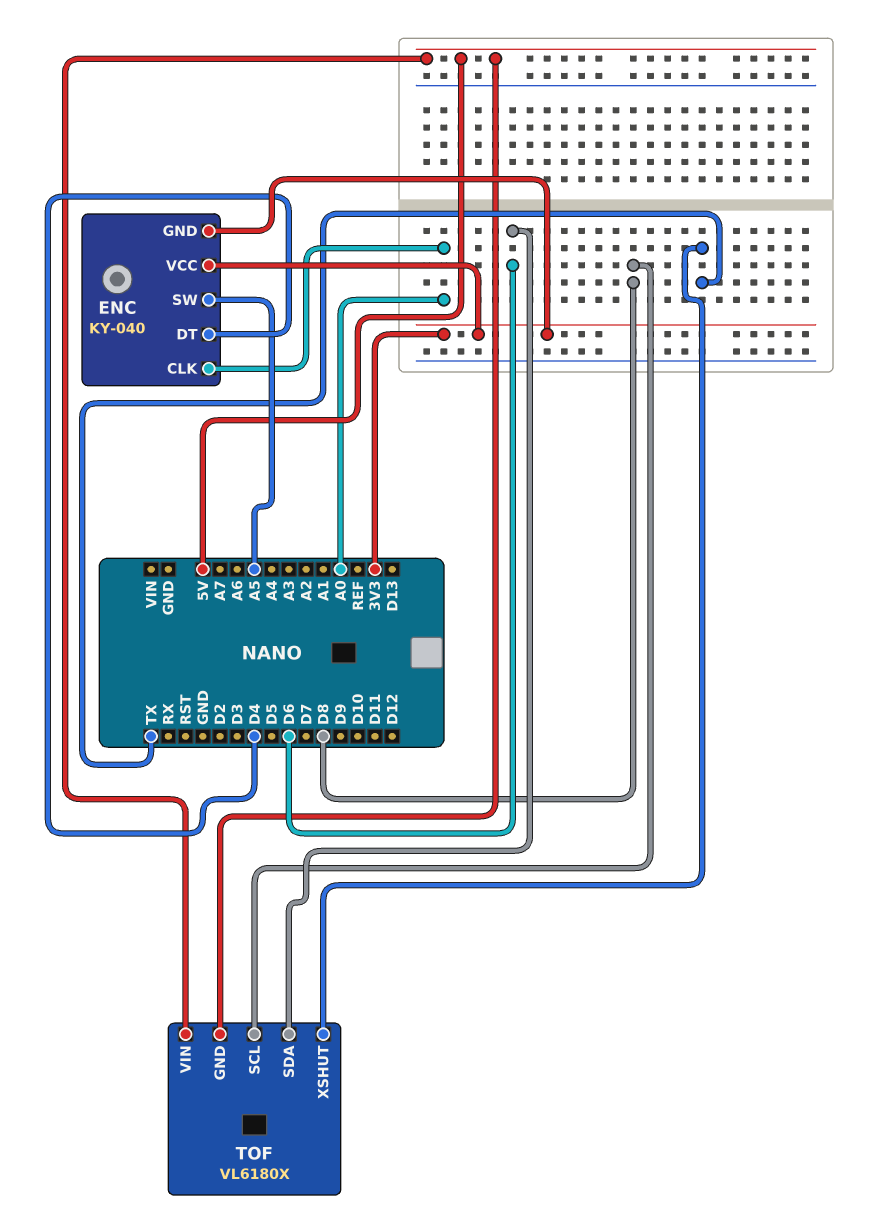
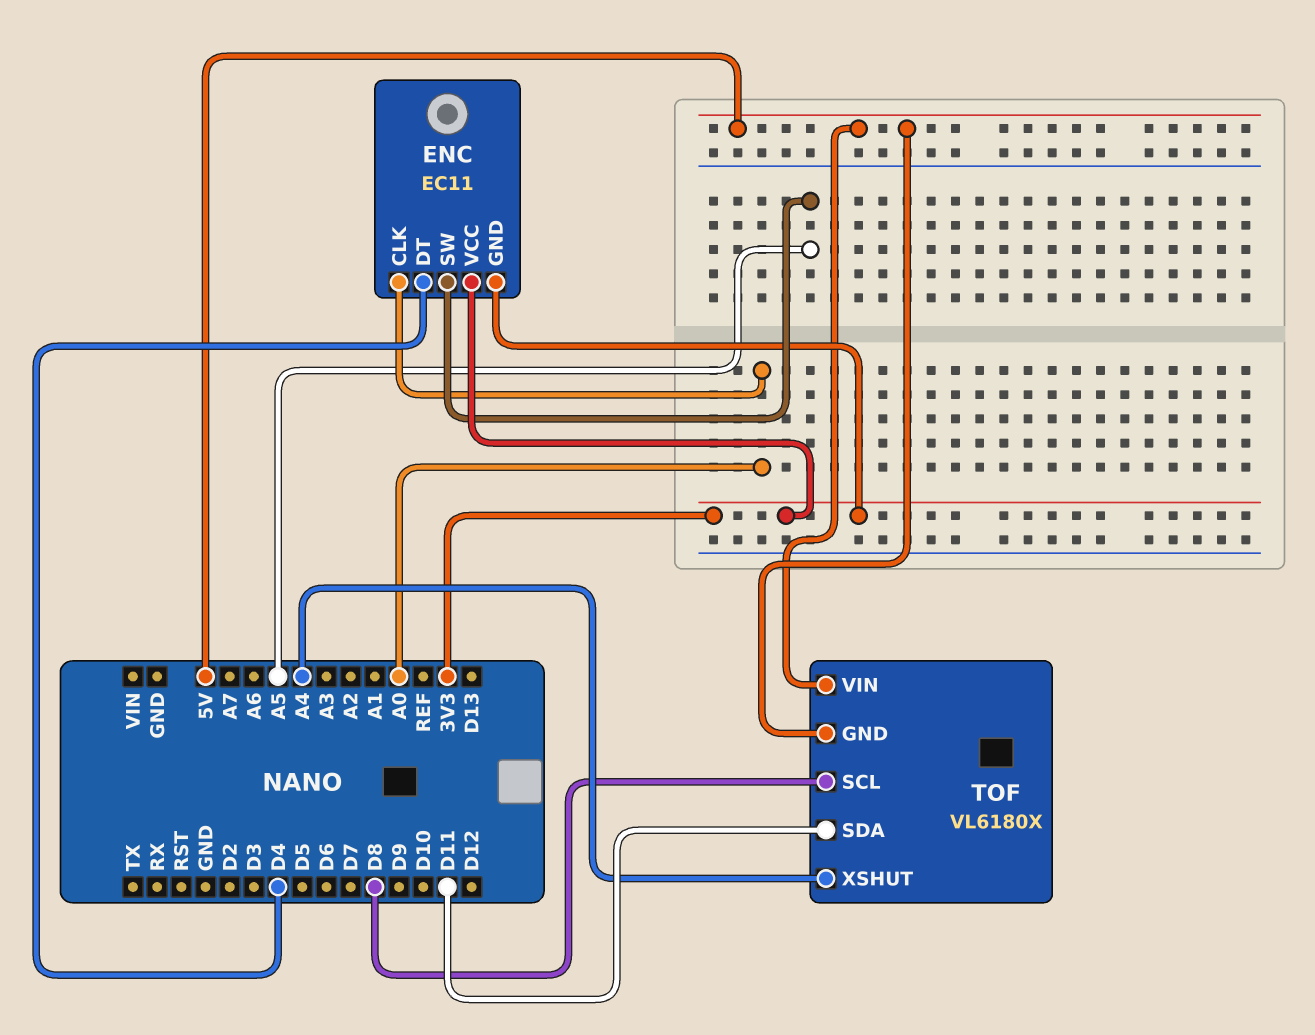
ENC: KY-040 -> EC11
TOF pin SDA: D6 -> D11
TOF pin XSHUT: TX -> A4

